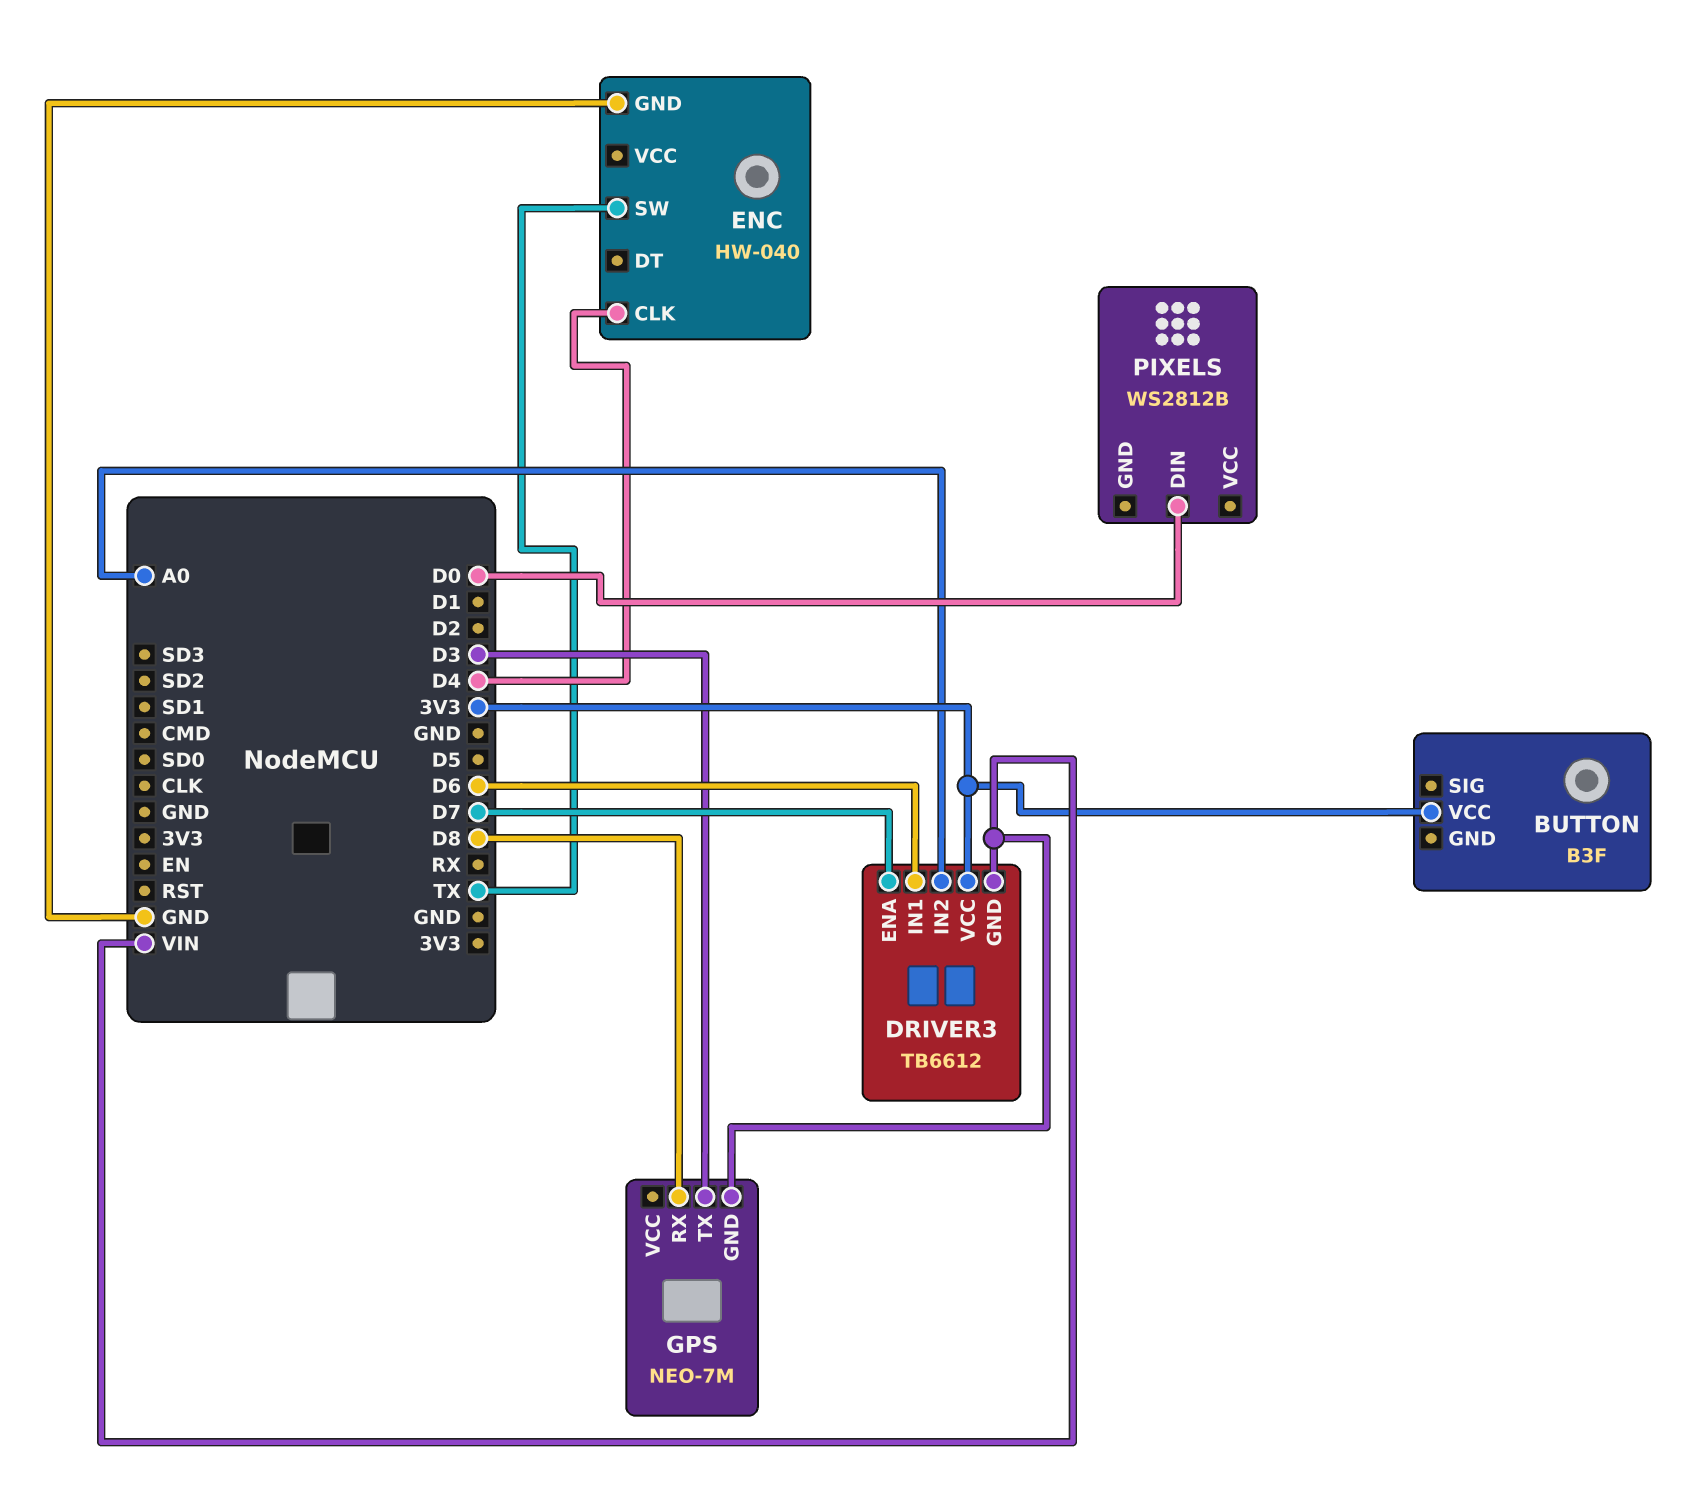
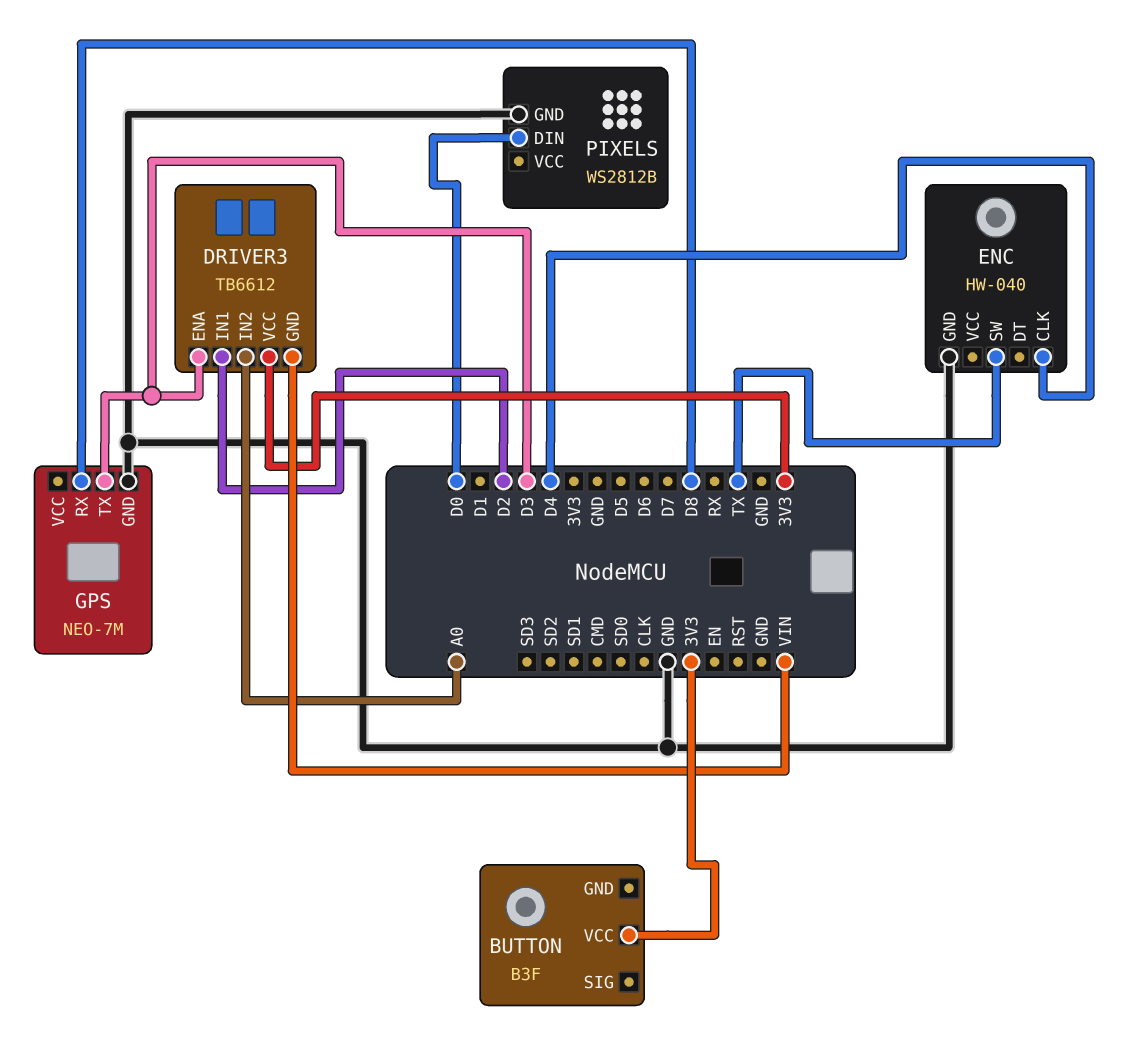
DRIVER3 pin ENA: D7 -> D3
DRIVER3 pin IN1: D6 -> D2
GPS pin GND: VIN -> GND
PIXELS pin GND: none -> GND

